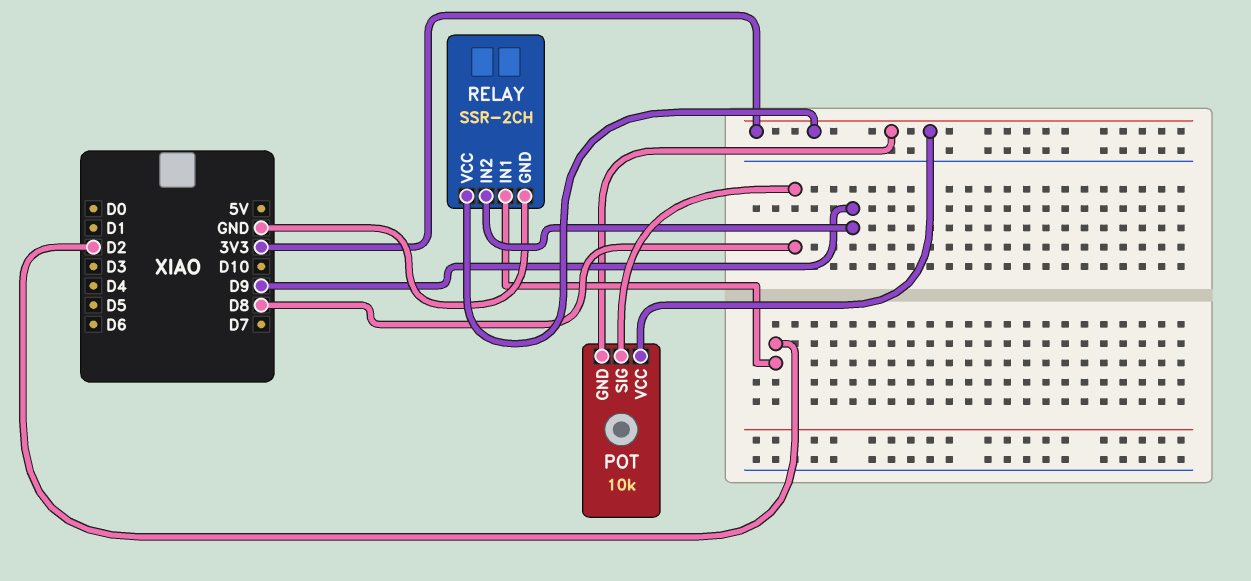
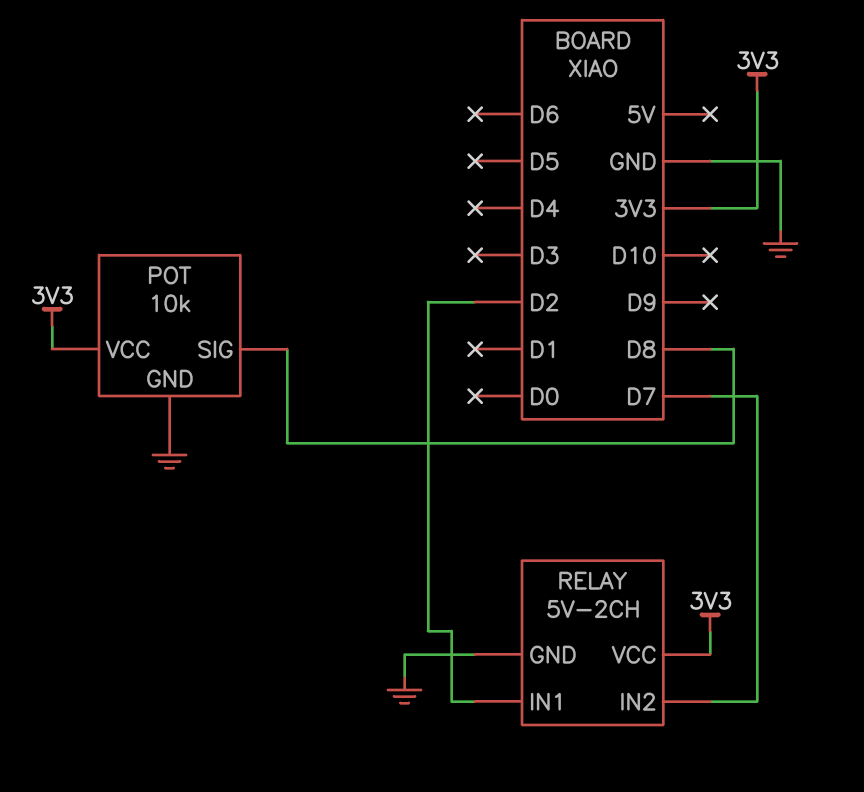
POT pin GND: 3V3 -> GND
RELAY: SSR-2CH -> 5V-2CH
RELAY pin IN2: D9 -> D7

